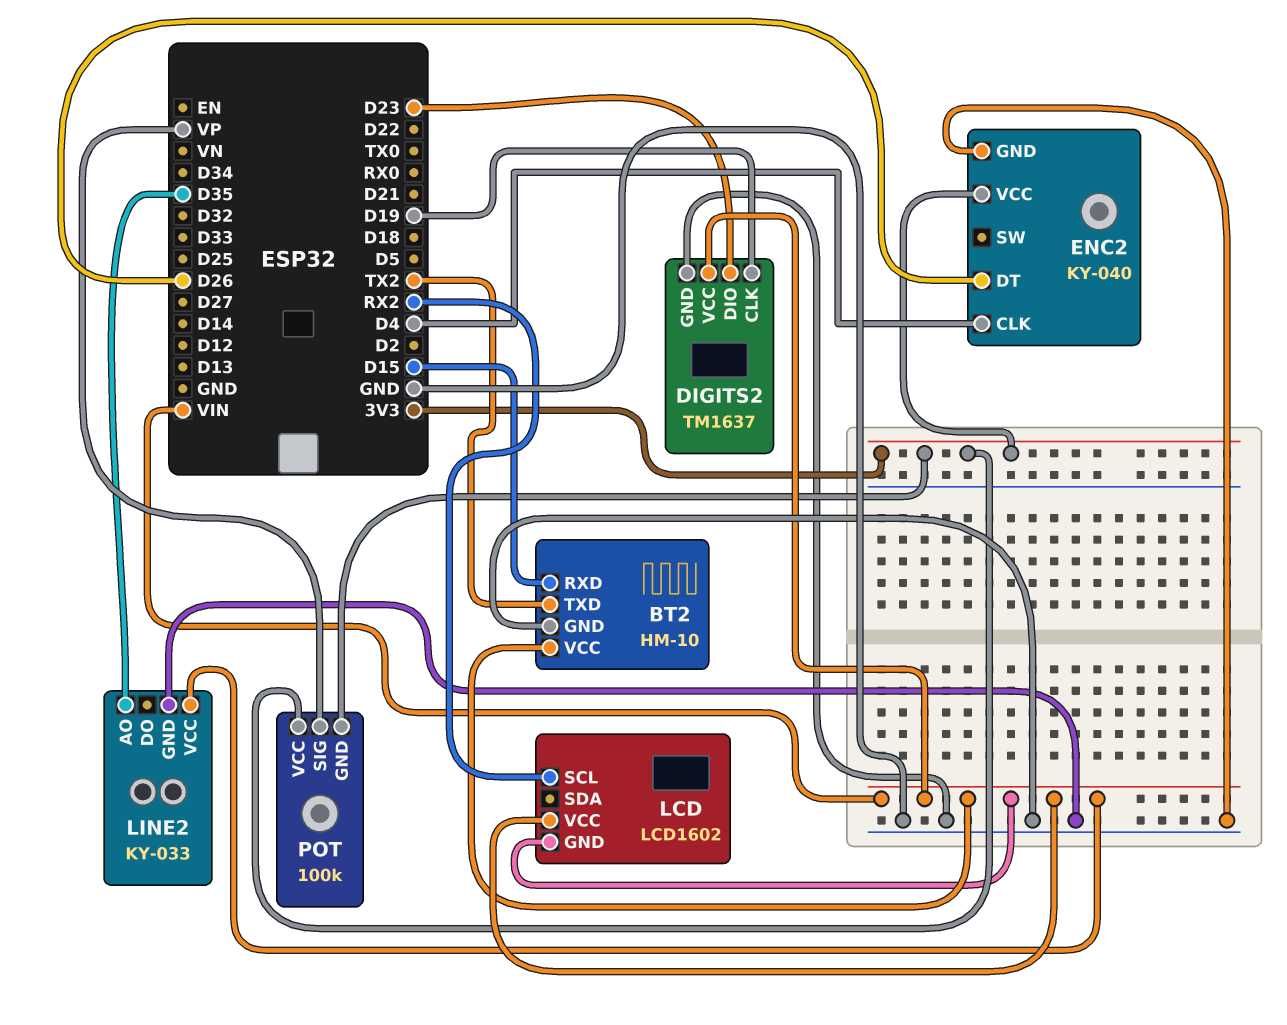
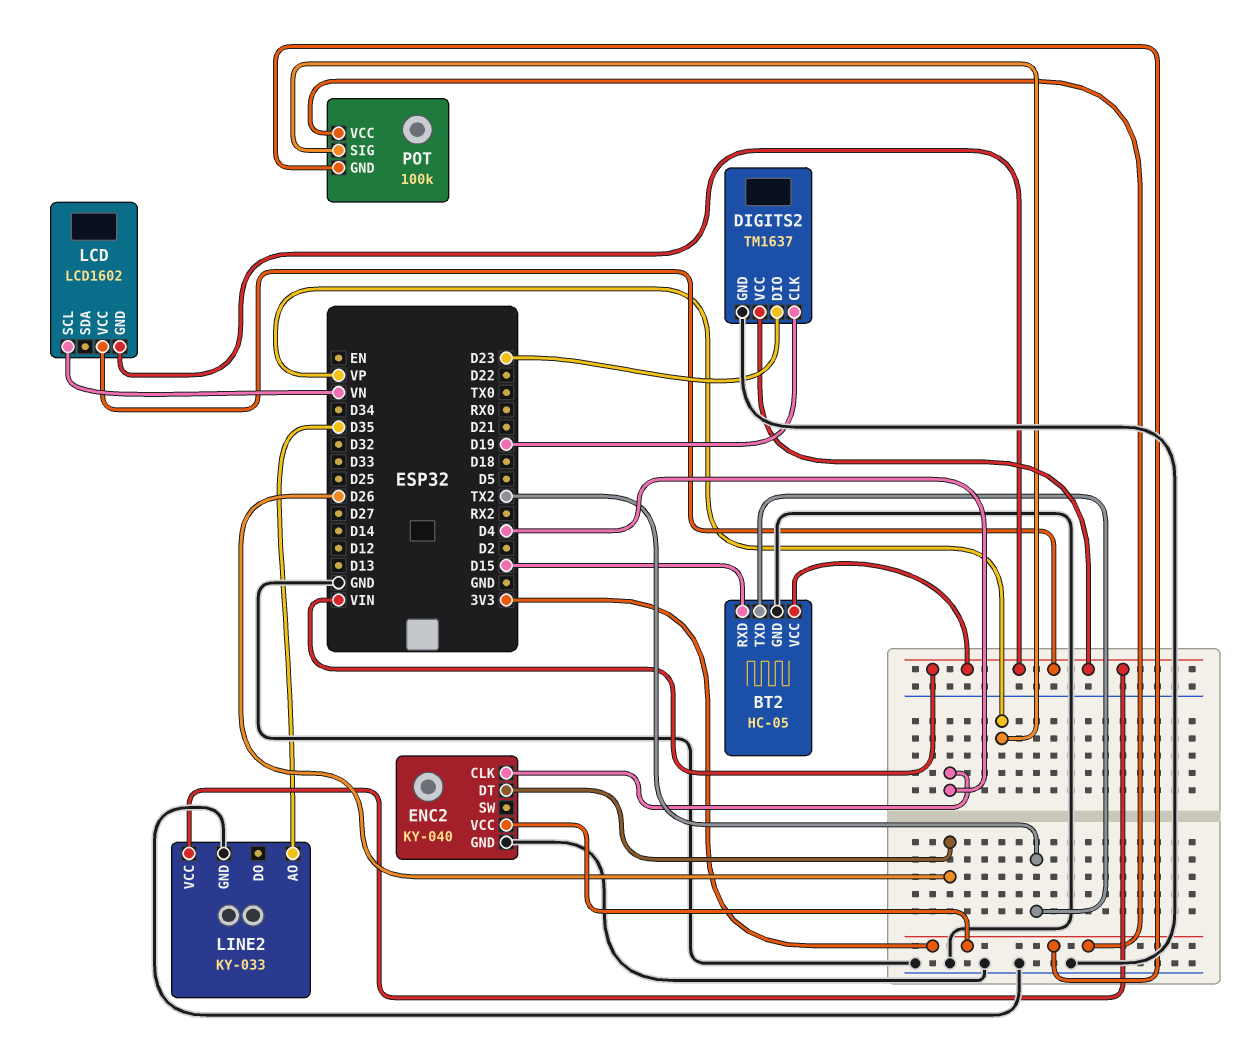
BT2: HM-10 -> HC-05
LCD pin SCL: RX2 -> VN

